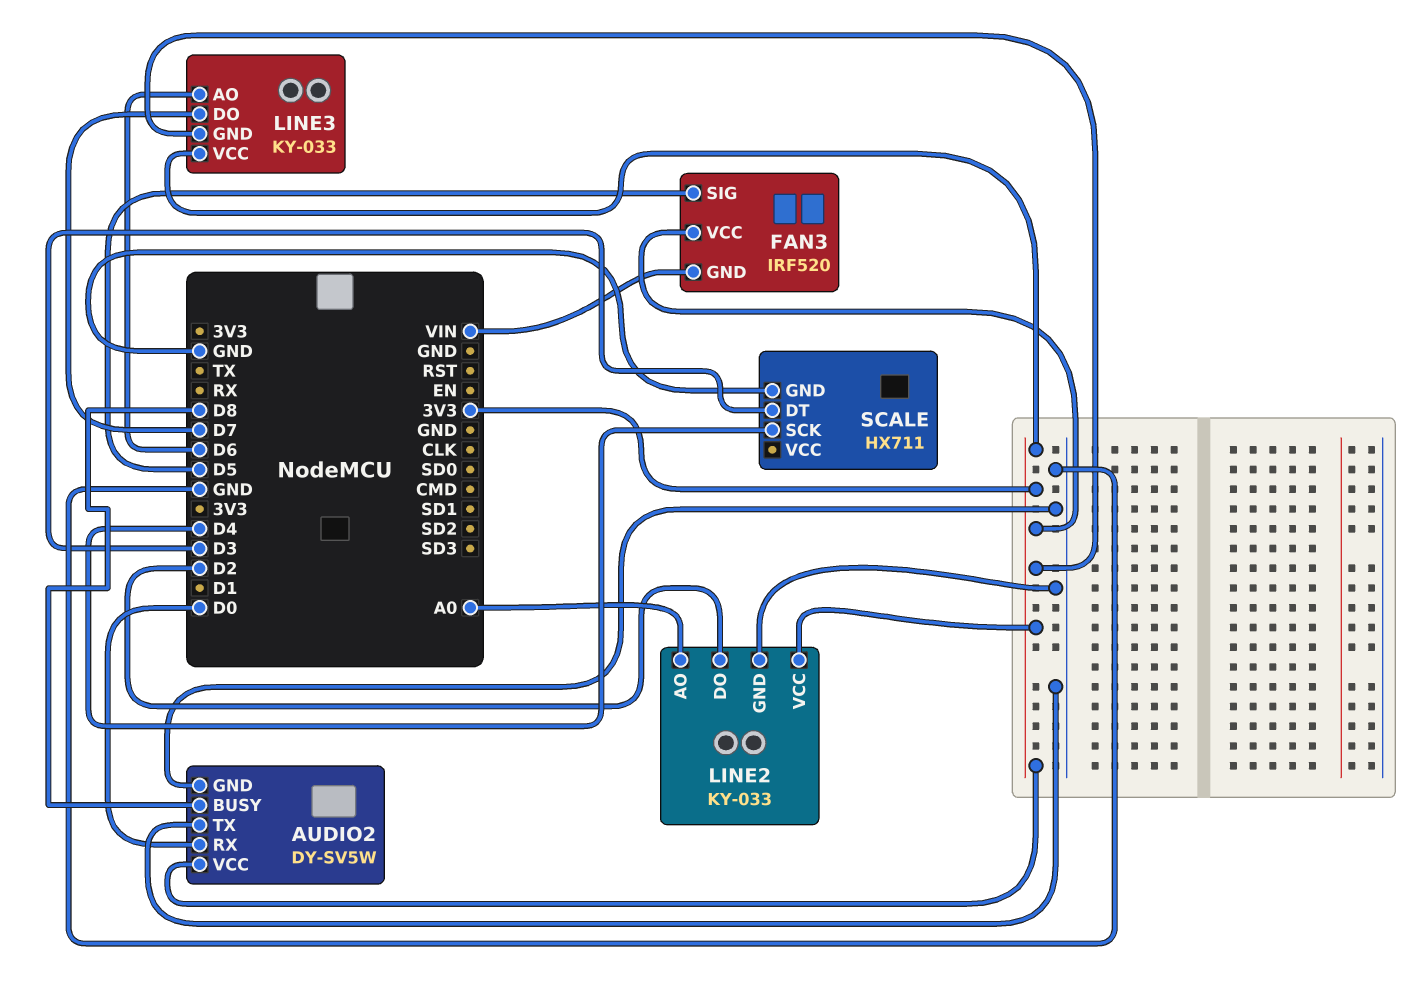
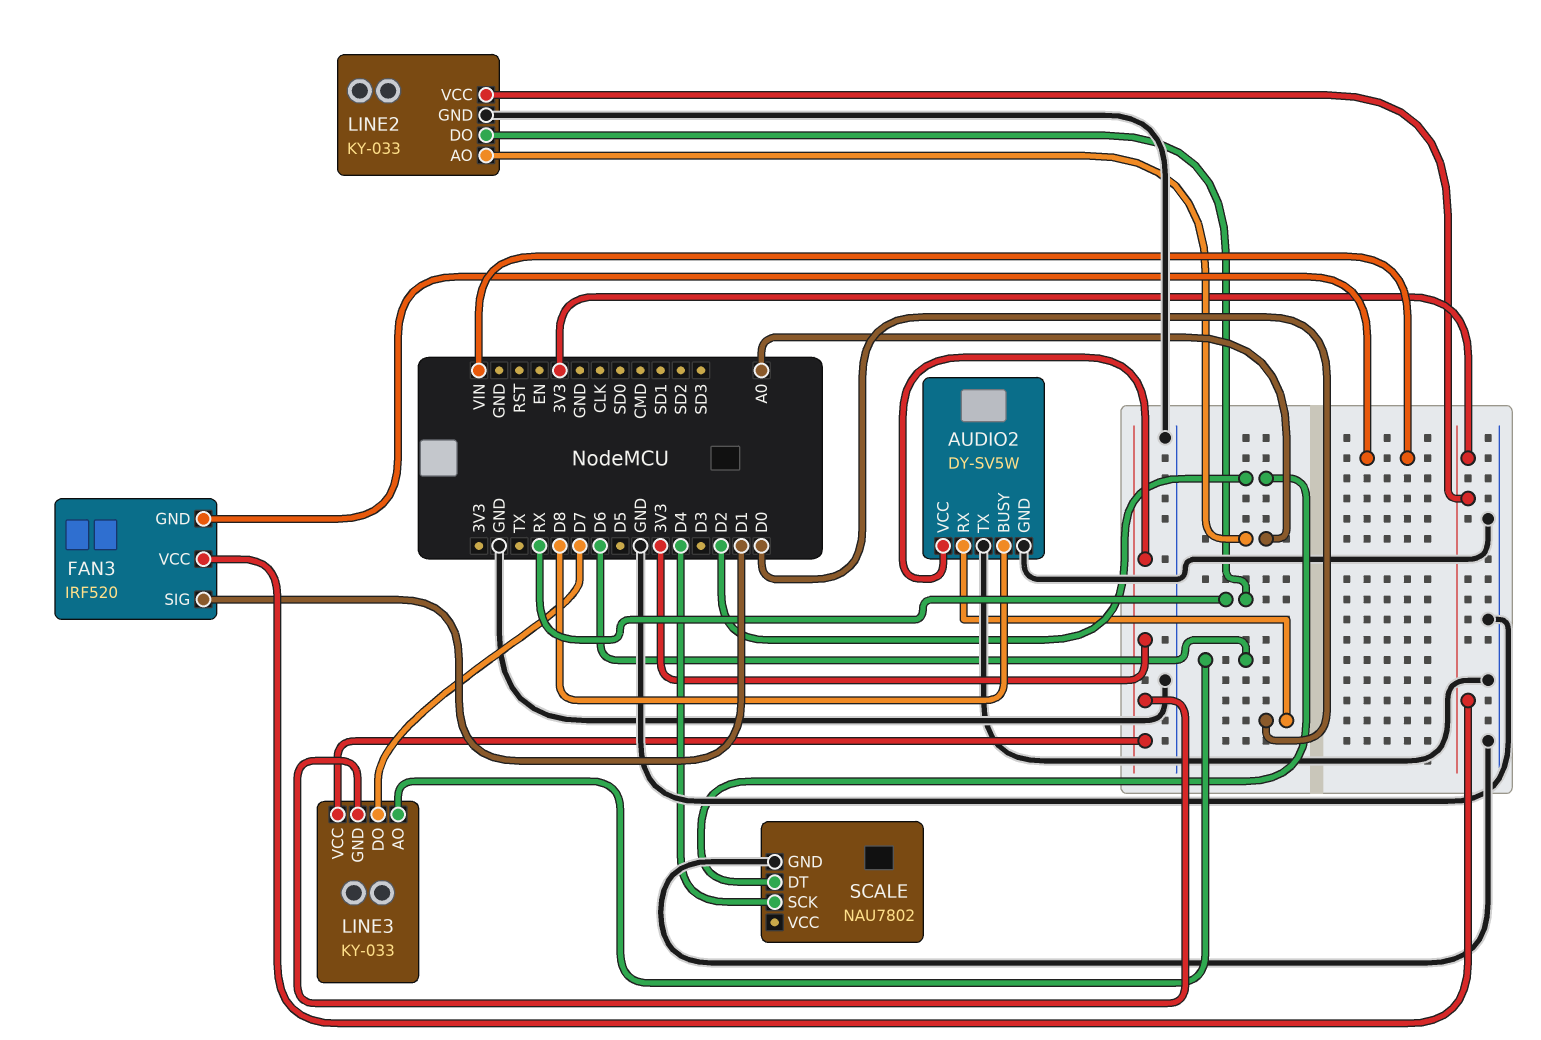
FAN3 pin SIG: D5 -> D1
LINE2 pin DO: D2 -> RX
SCALE: HX711 -> NAU7802
SCALE pin DT: D3 -> D2

